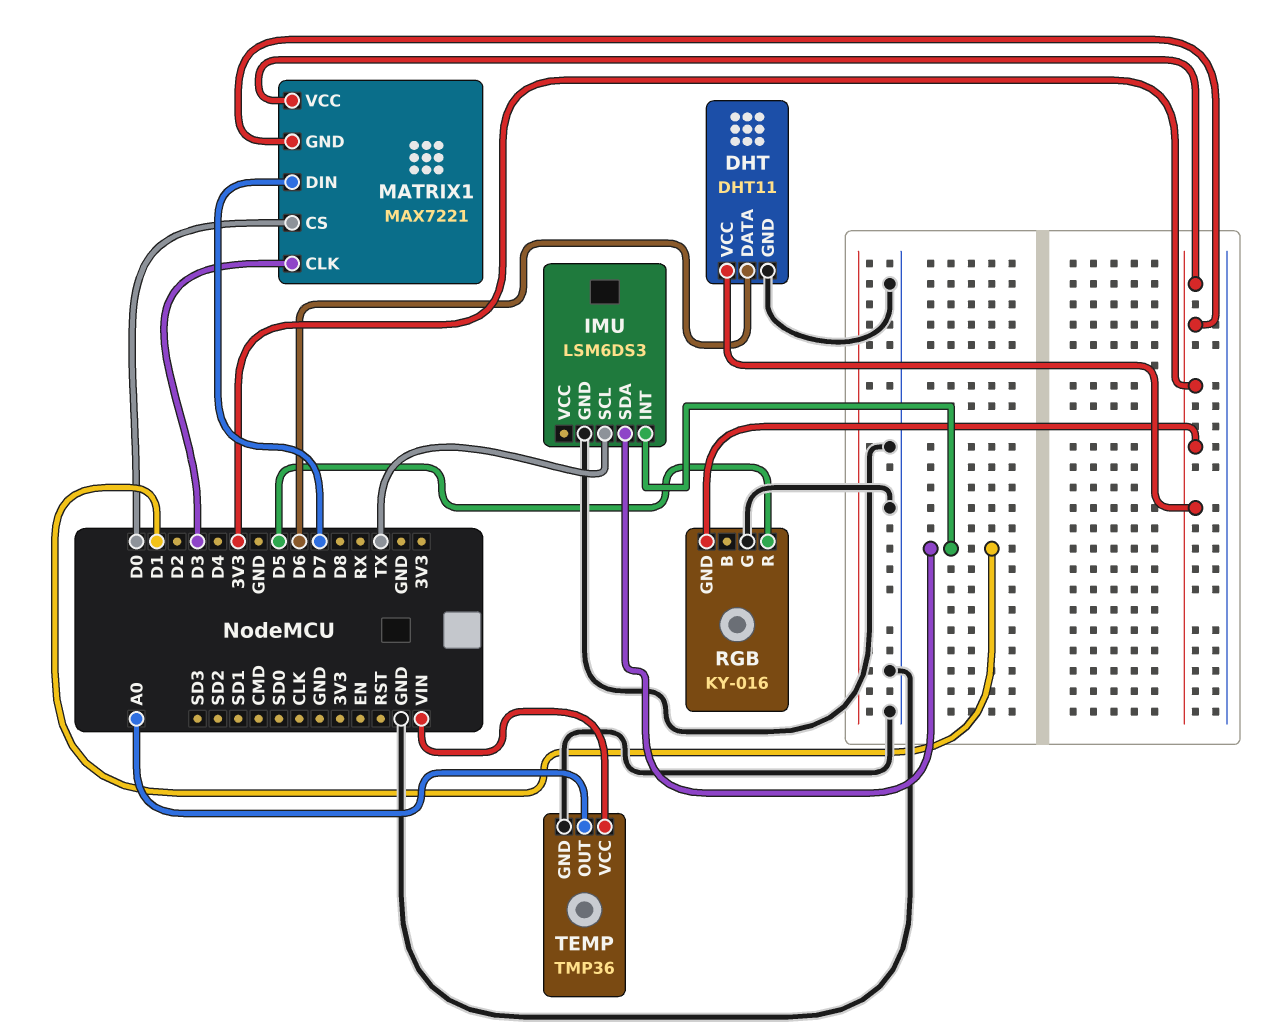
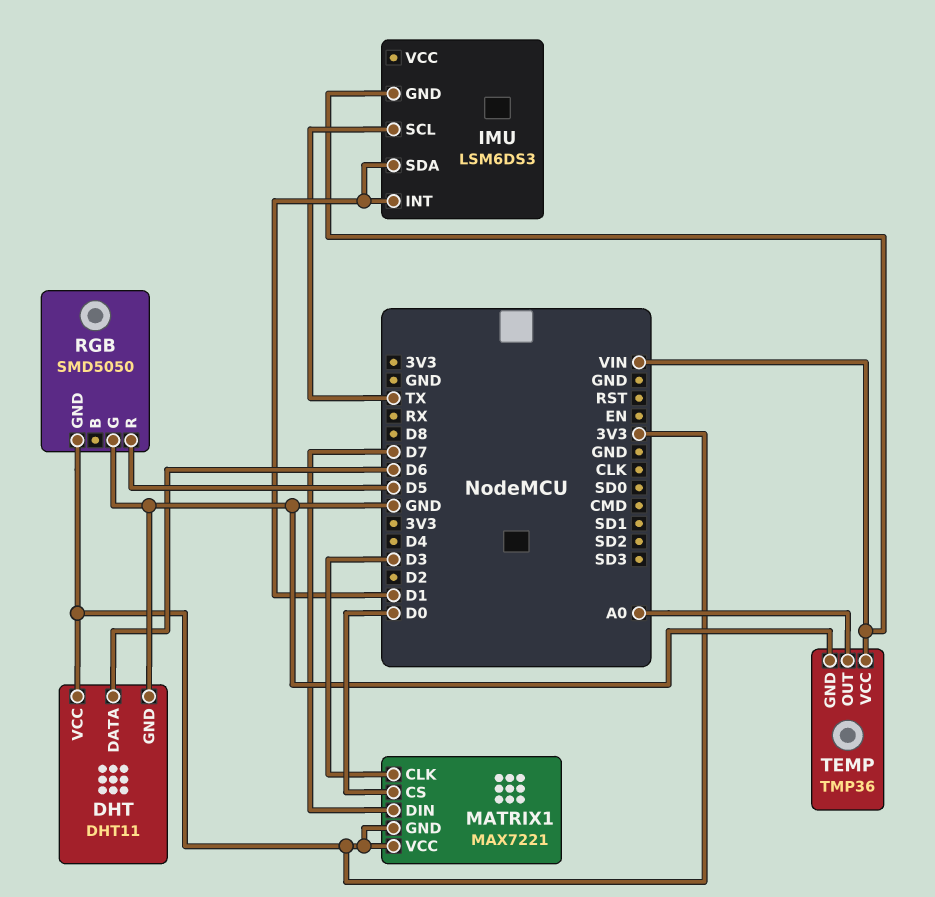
IMU pin GND: GND -> VIN
RGB: KY-016 -> SMD5050

